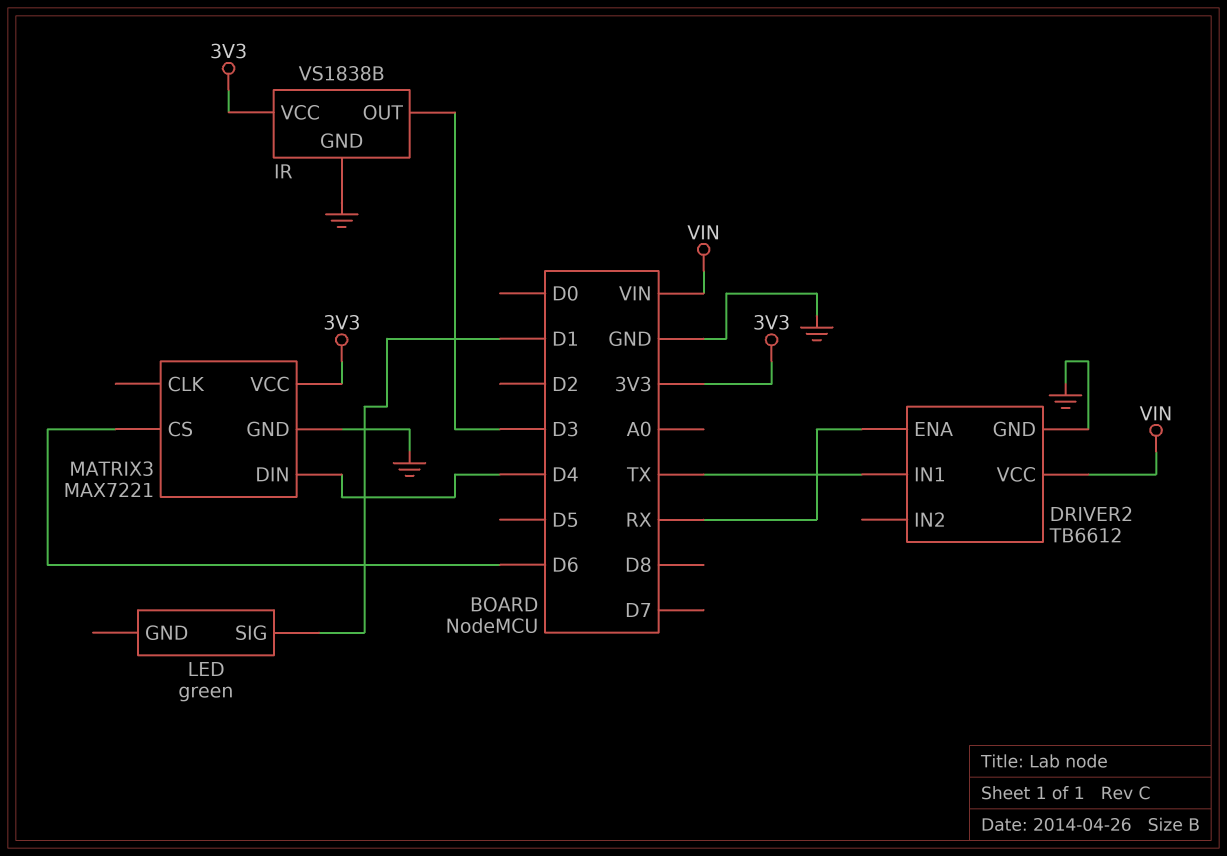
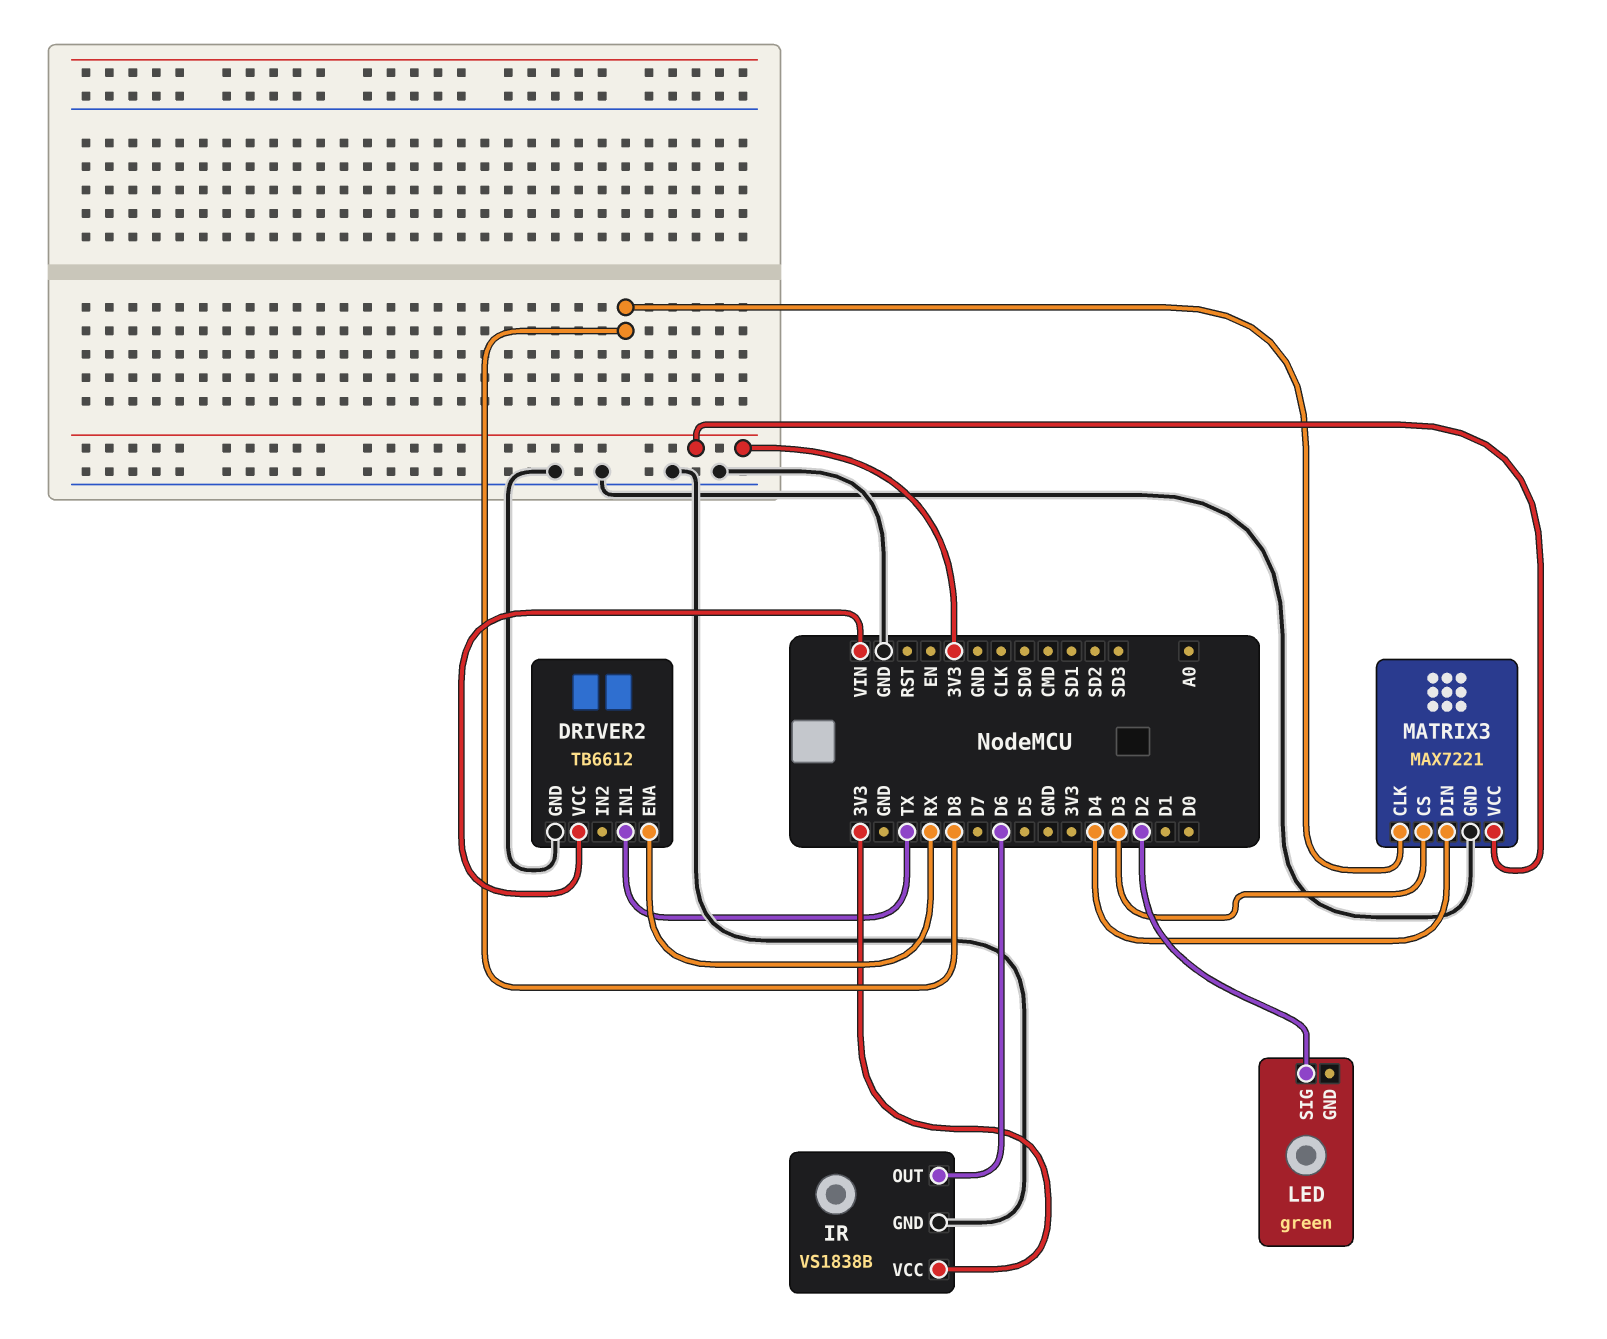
IR pin OUT: D3 -> D6
LED pin SIG: D1 -> D2
MATRIX3 pin CLK: none -> D8
MATRIX3 pin CS: D6 -> D3

